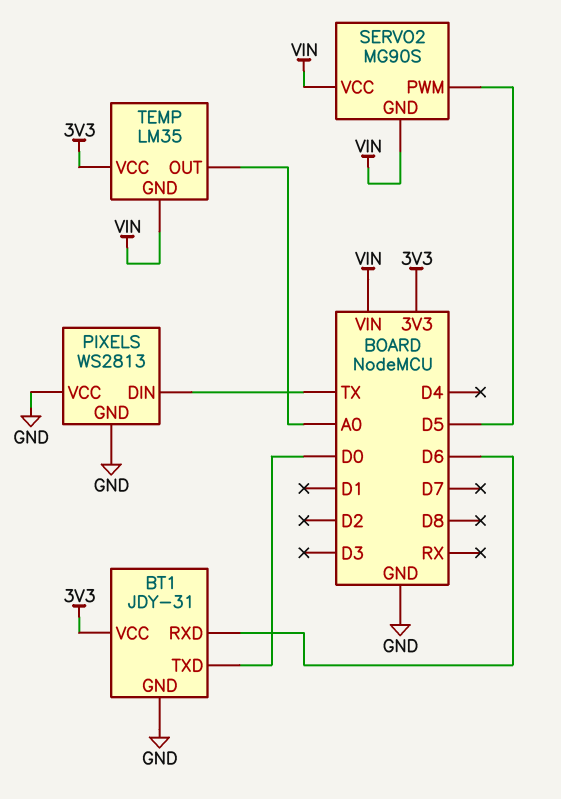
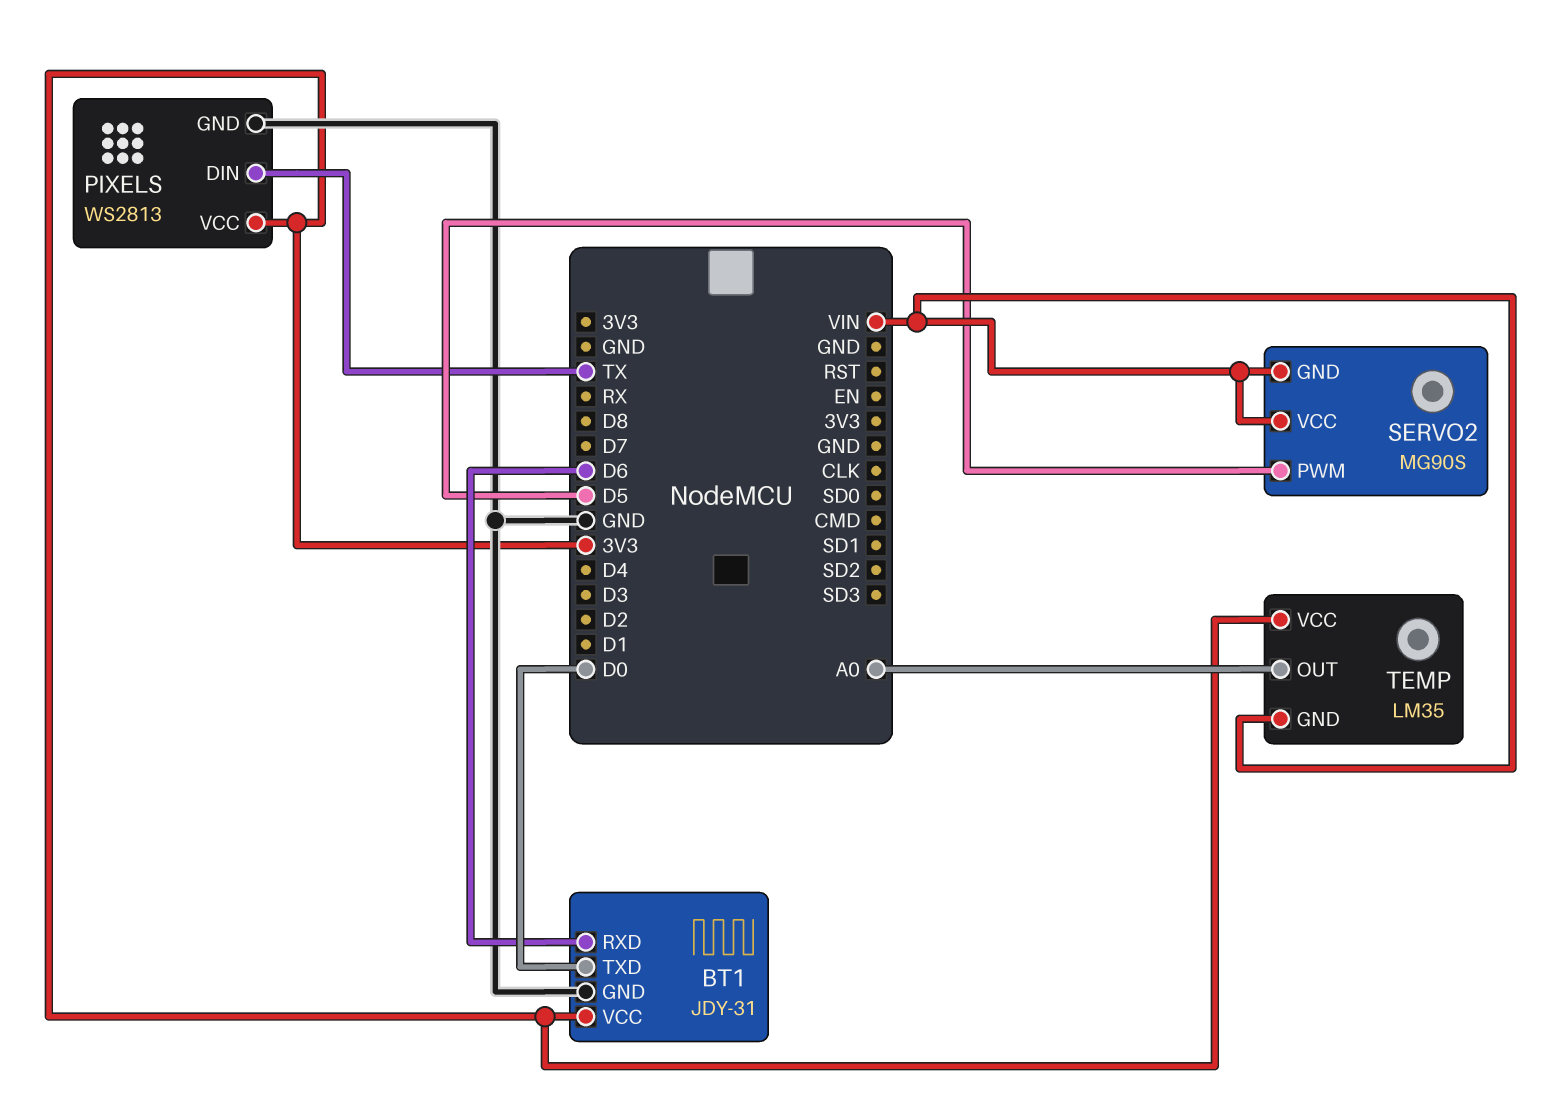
PIXELS pin VCC: GND -> 3V3

